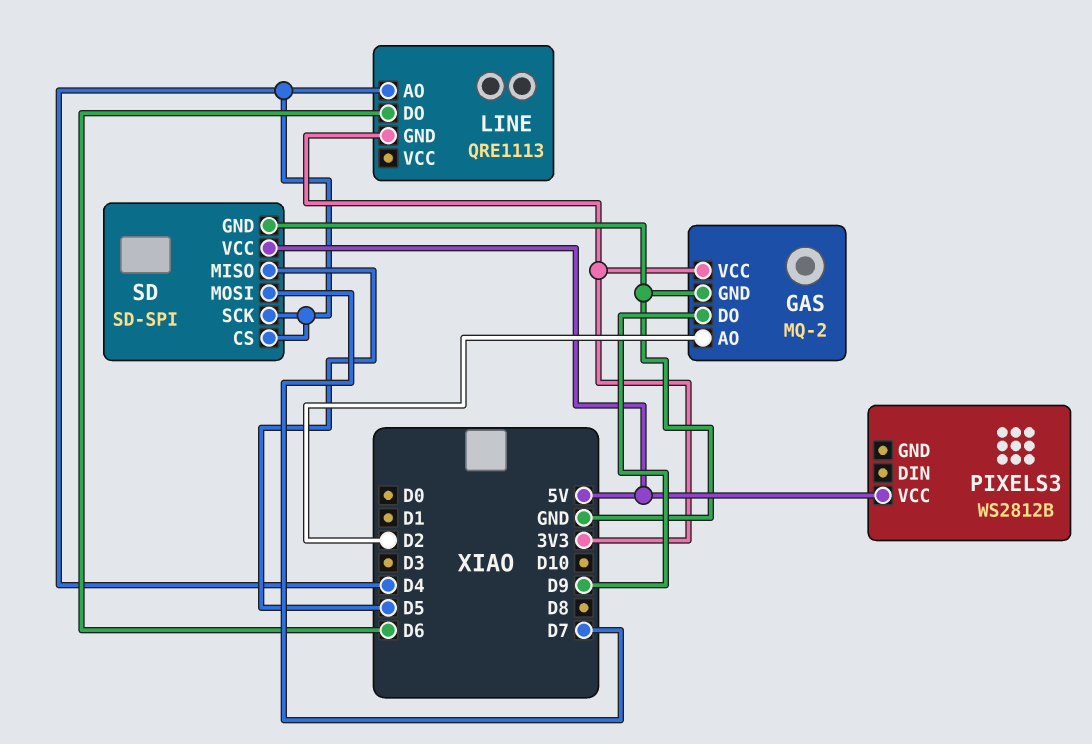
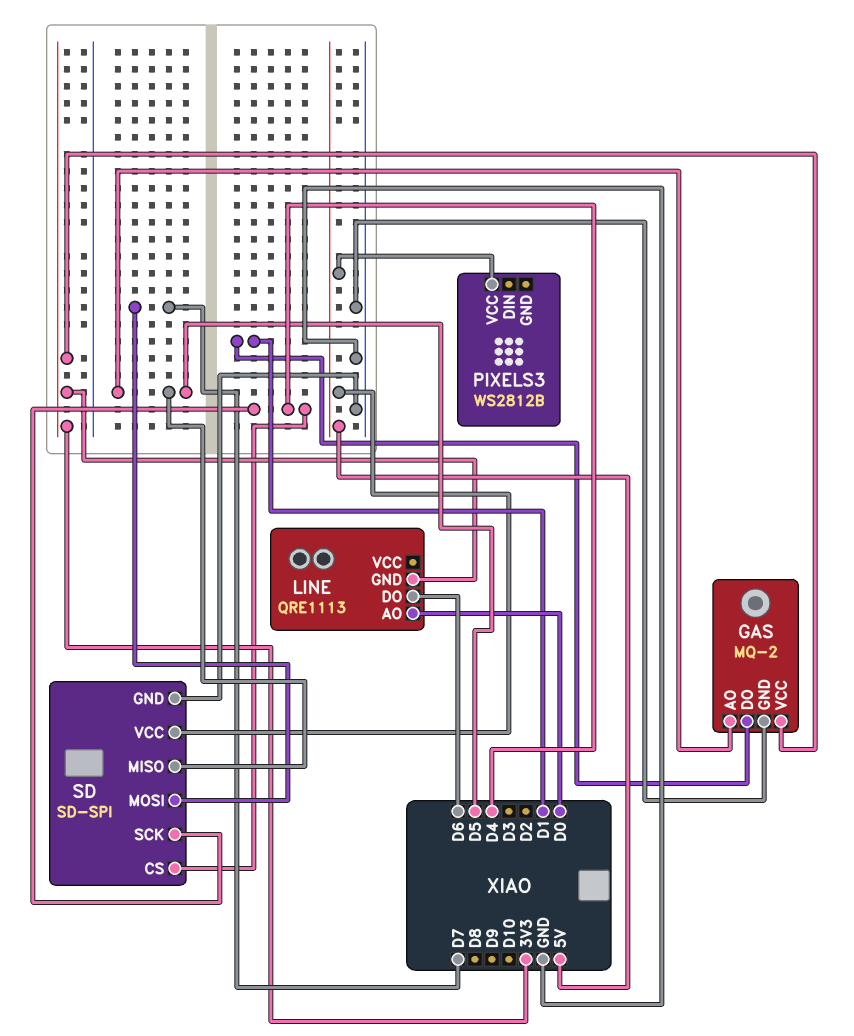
GAS pin AO: D2 -> D5
GAS pin DO: D9 -> D1
LINE pin AO: D4 -> D0

